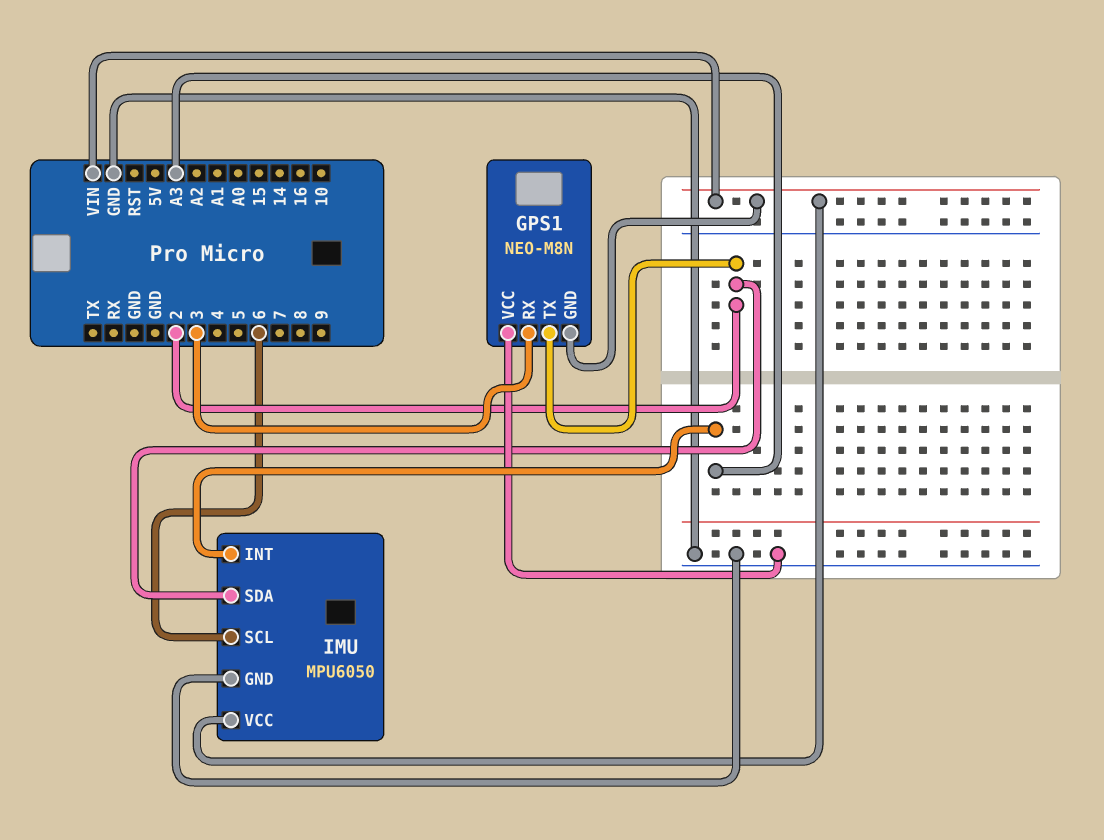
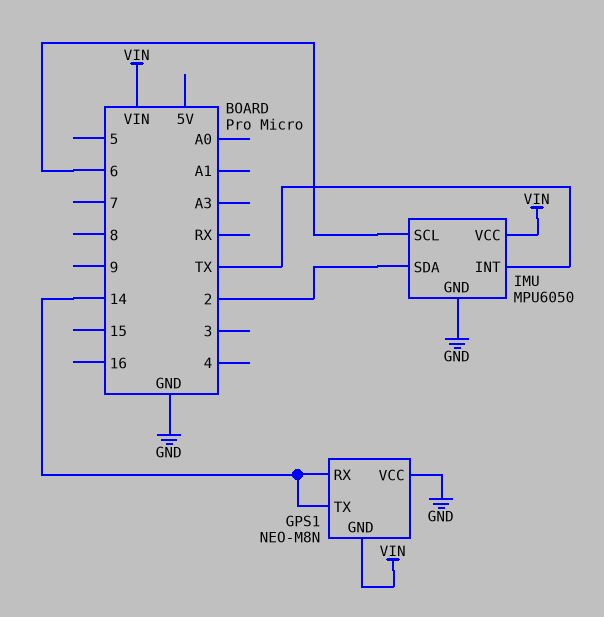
GPS1 pin RX: 3 -> 14
GPS1 pin TX: 2 -> 14
IMU pin INT: A3 -> TX

